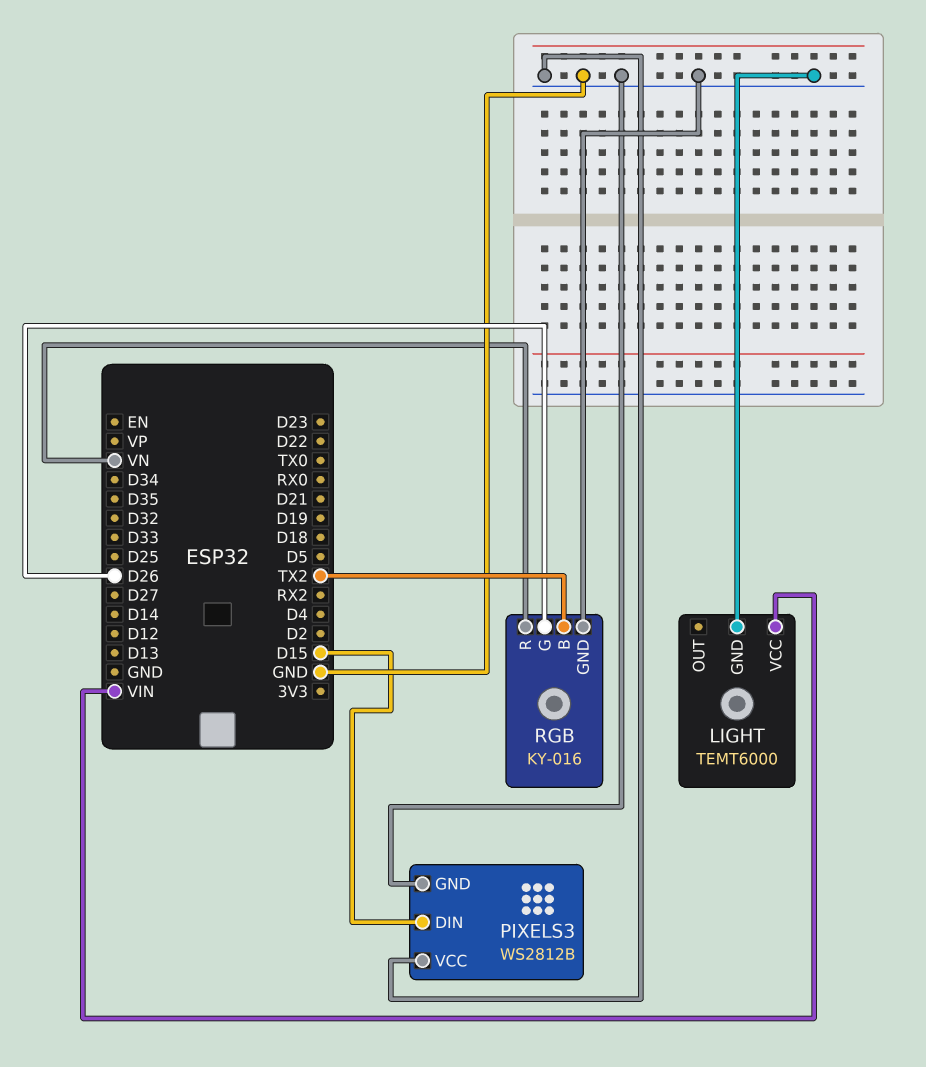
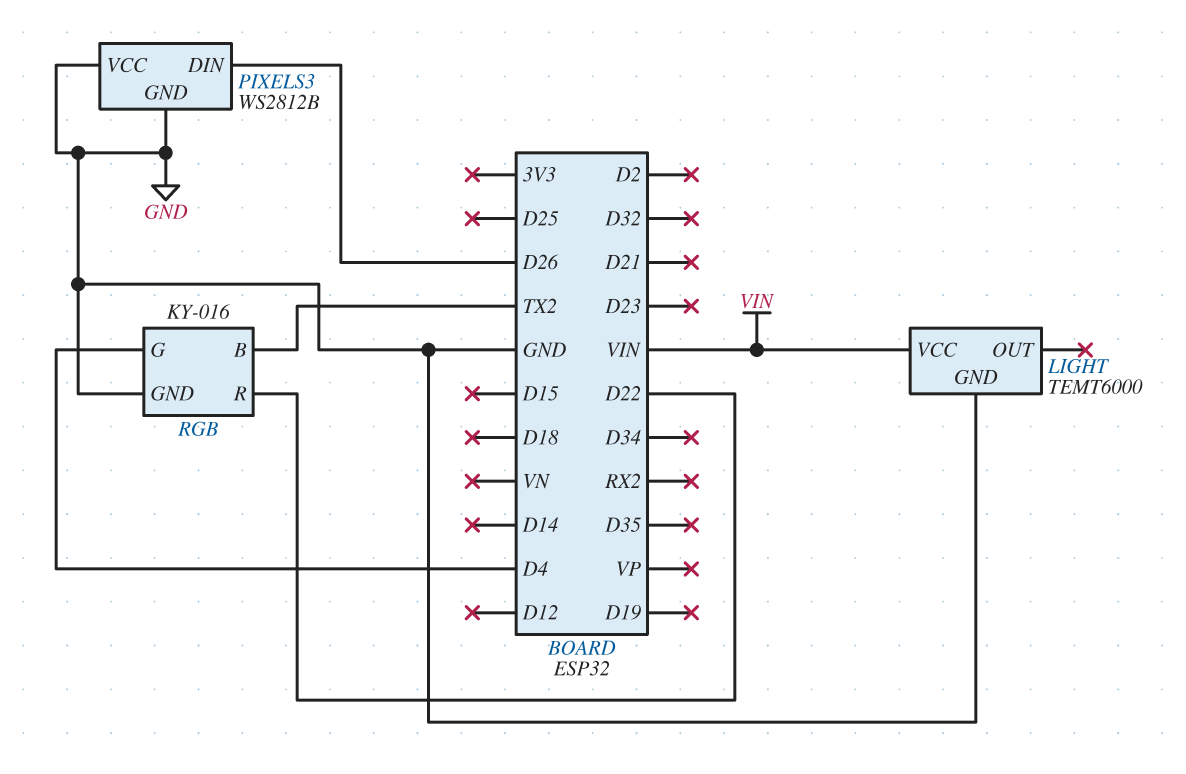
PIXELS3 pin DIN: D15 -> D26
RGB pin G: D26 -> D4
RGB pin R: VN -> D22

